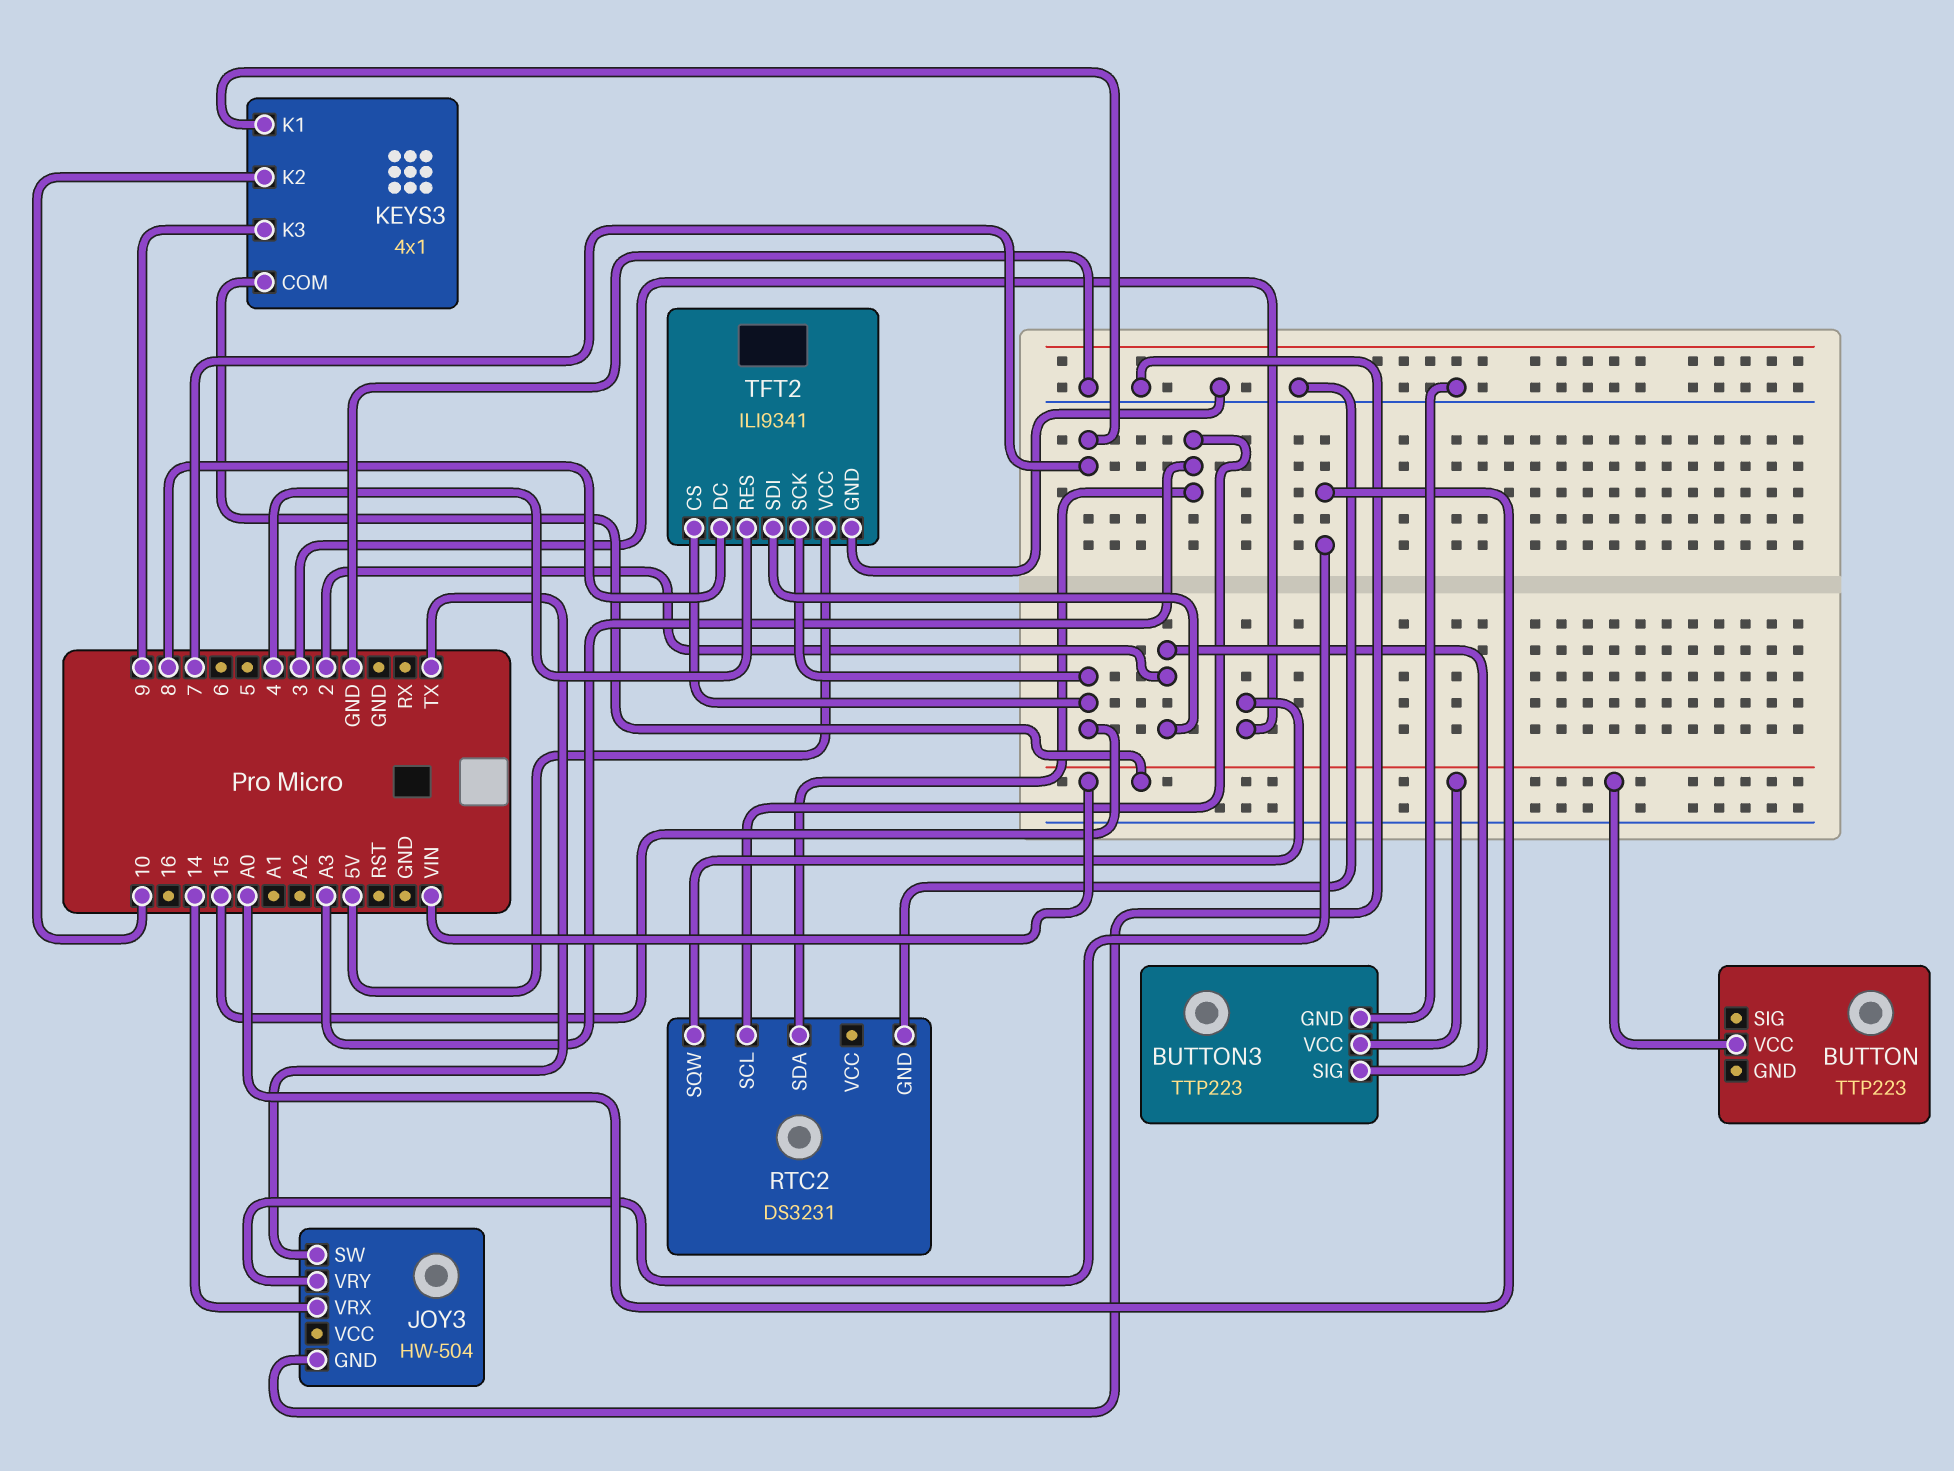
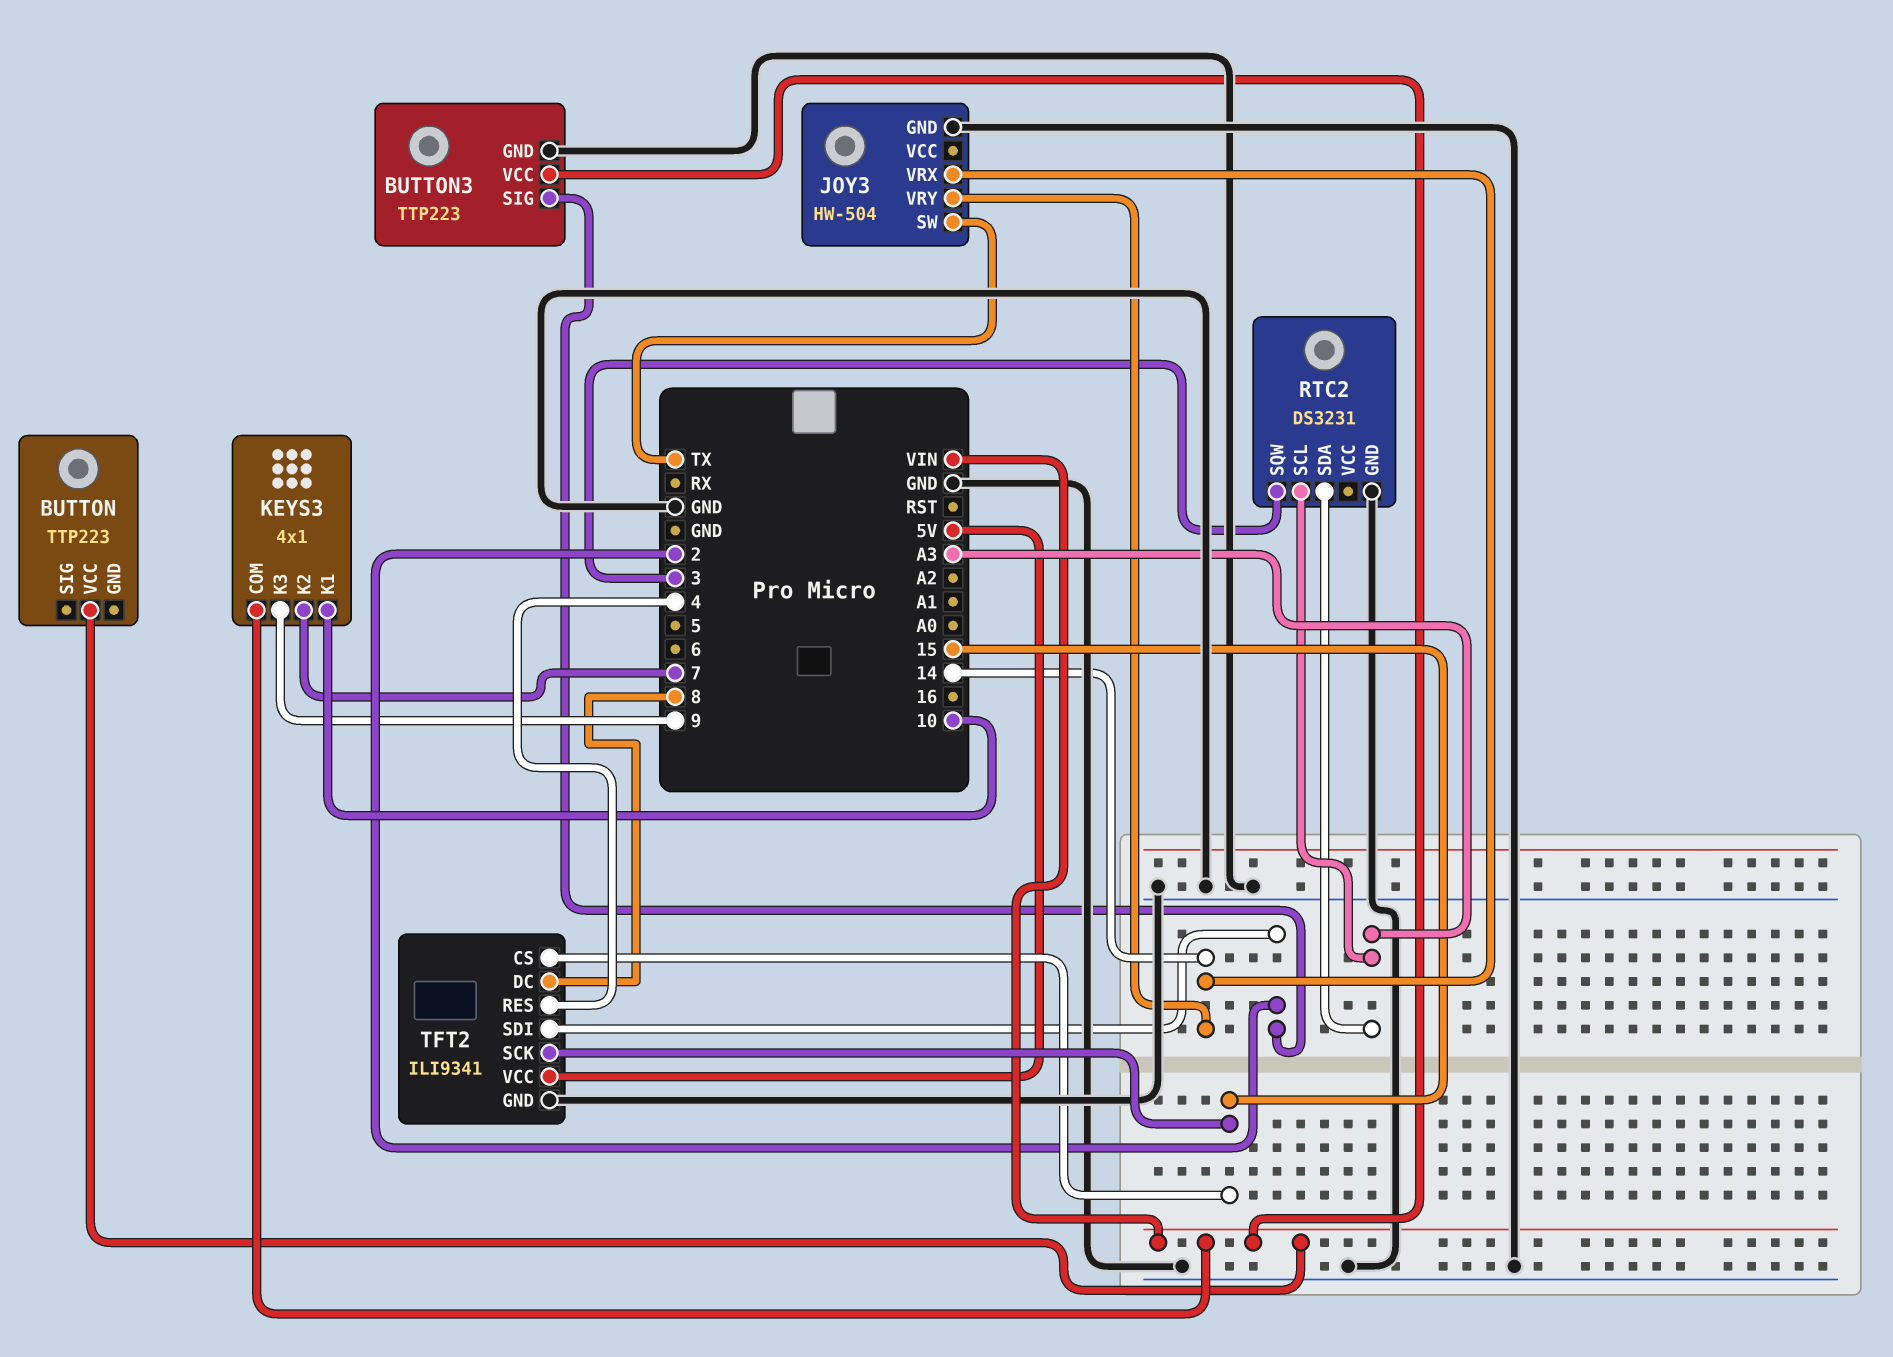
JOY3 pin VRY: A0 -> 14
KEYS3 pin K1: 7 -> 10
KEYS3 pin K2: 10 -> 7

